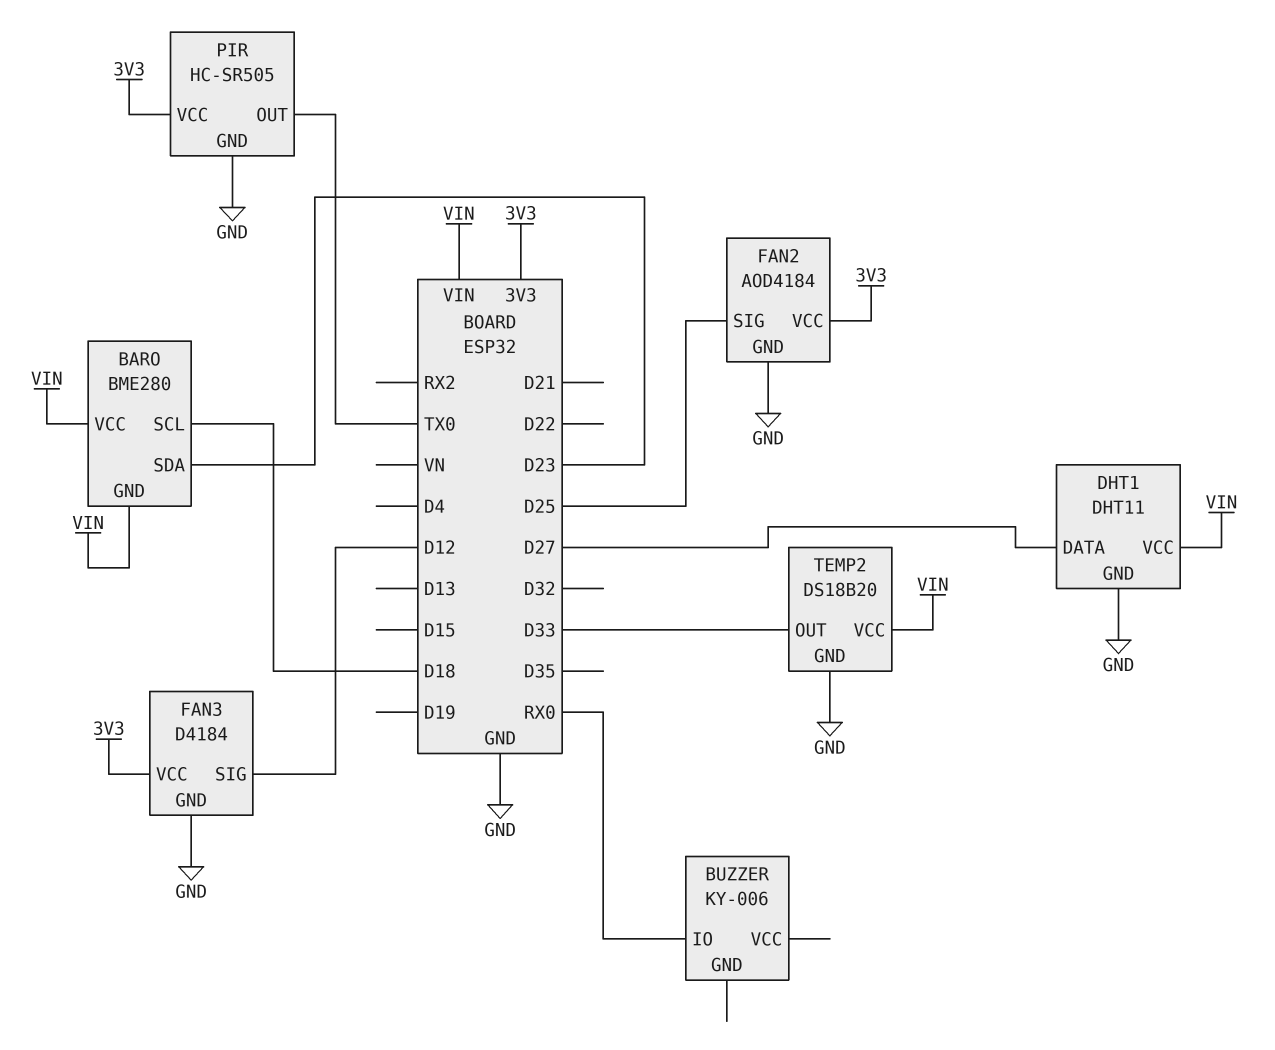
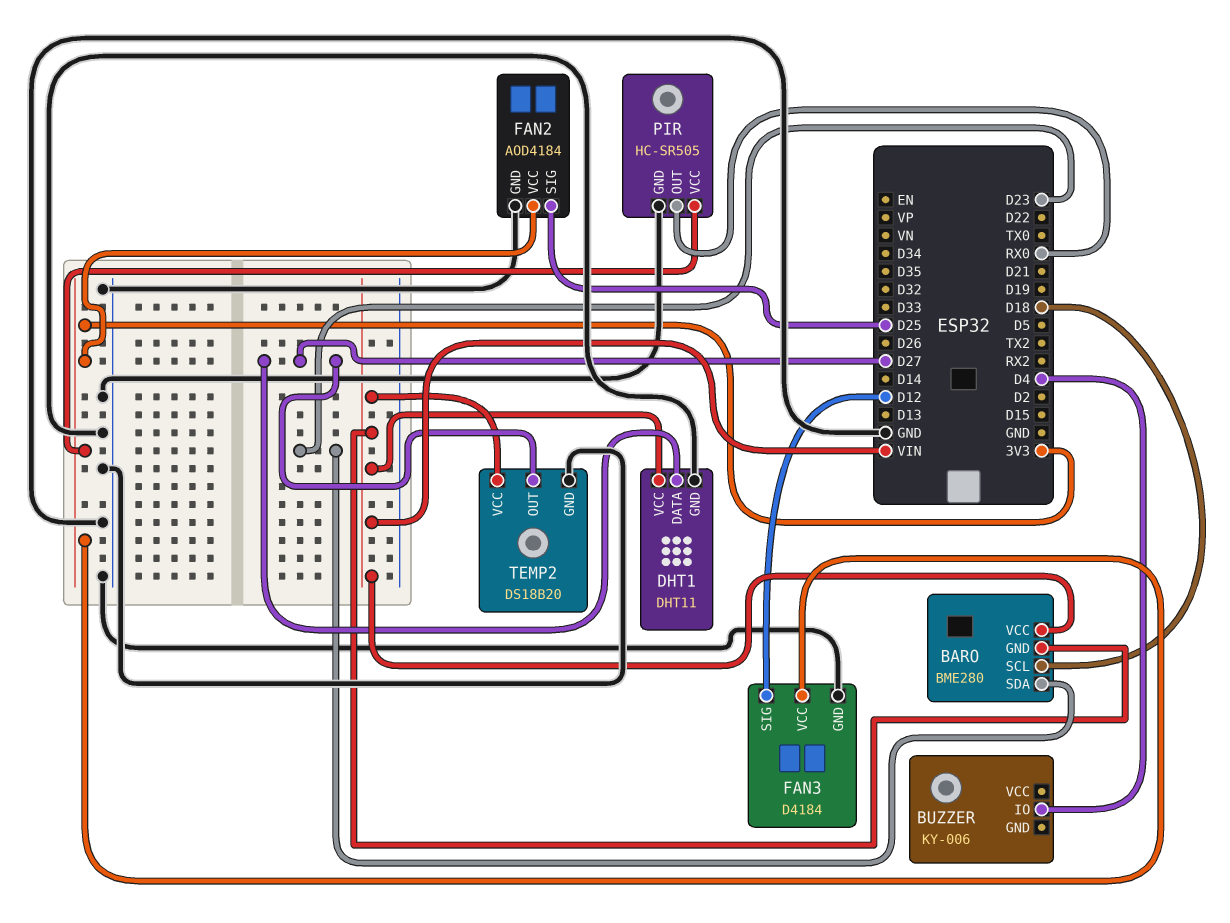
BUZZER pin IO: RX0 -> D4
PIR pin OUT: TX0 -> RX0
TEMP2 pin OUT: D33 -> D27

